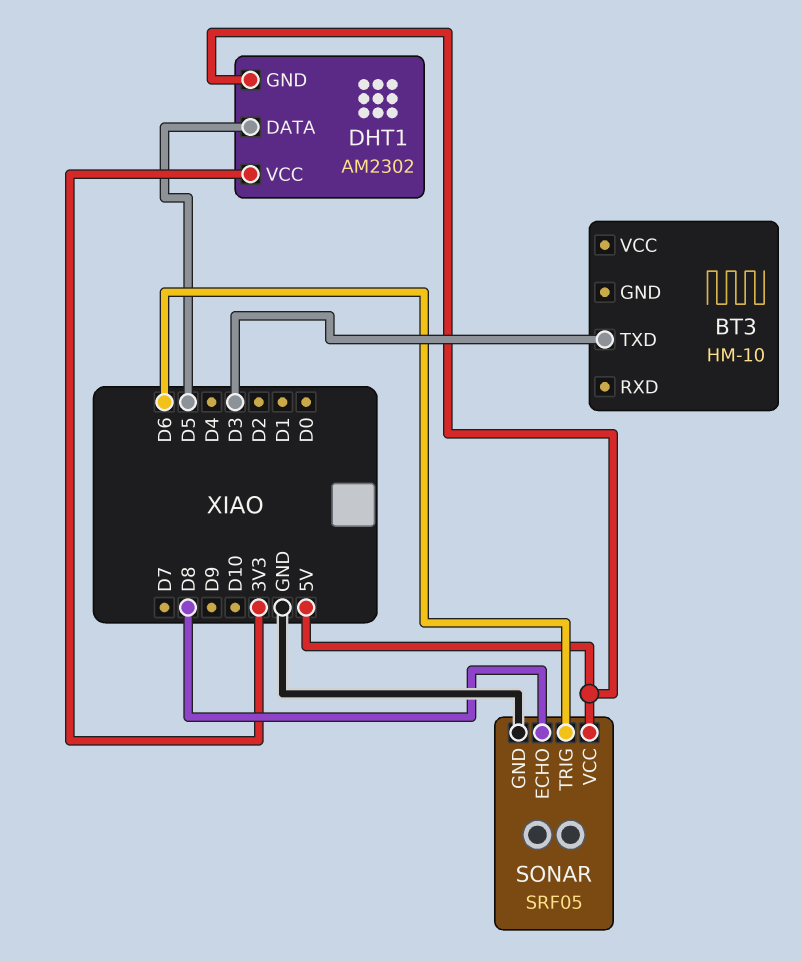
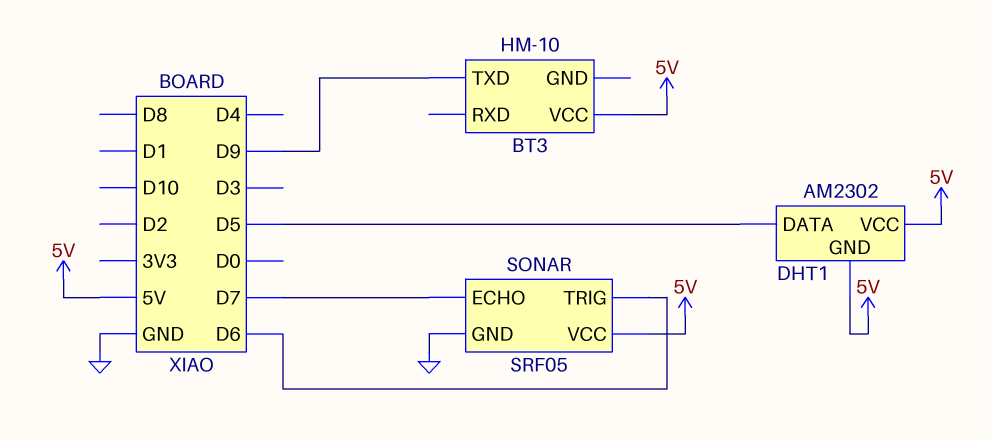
BT3 pin TXD: D3 -> D9
BT3 pin VCC: none -> 5V
DHT1 pin VCC: 3V3 -> 5V
SONAR pin ECHO: D8 -> D7

